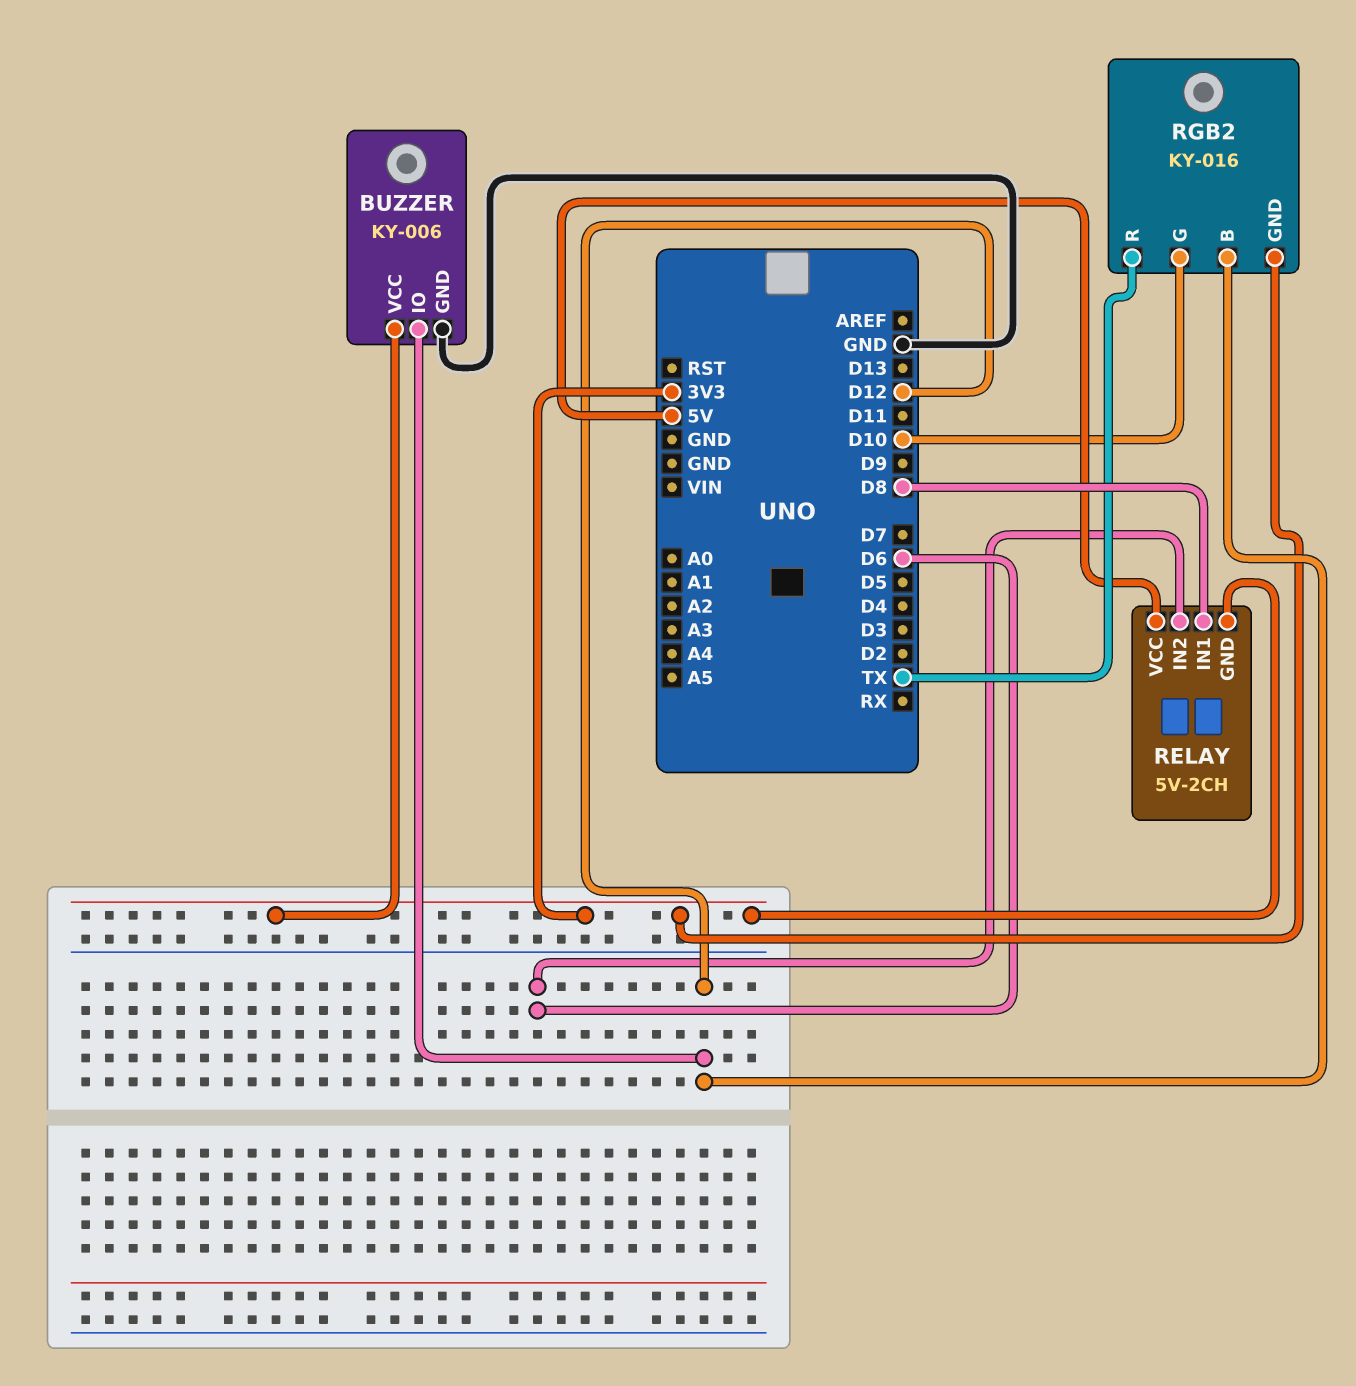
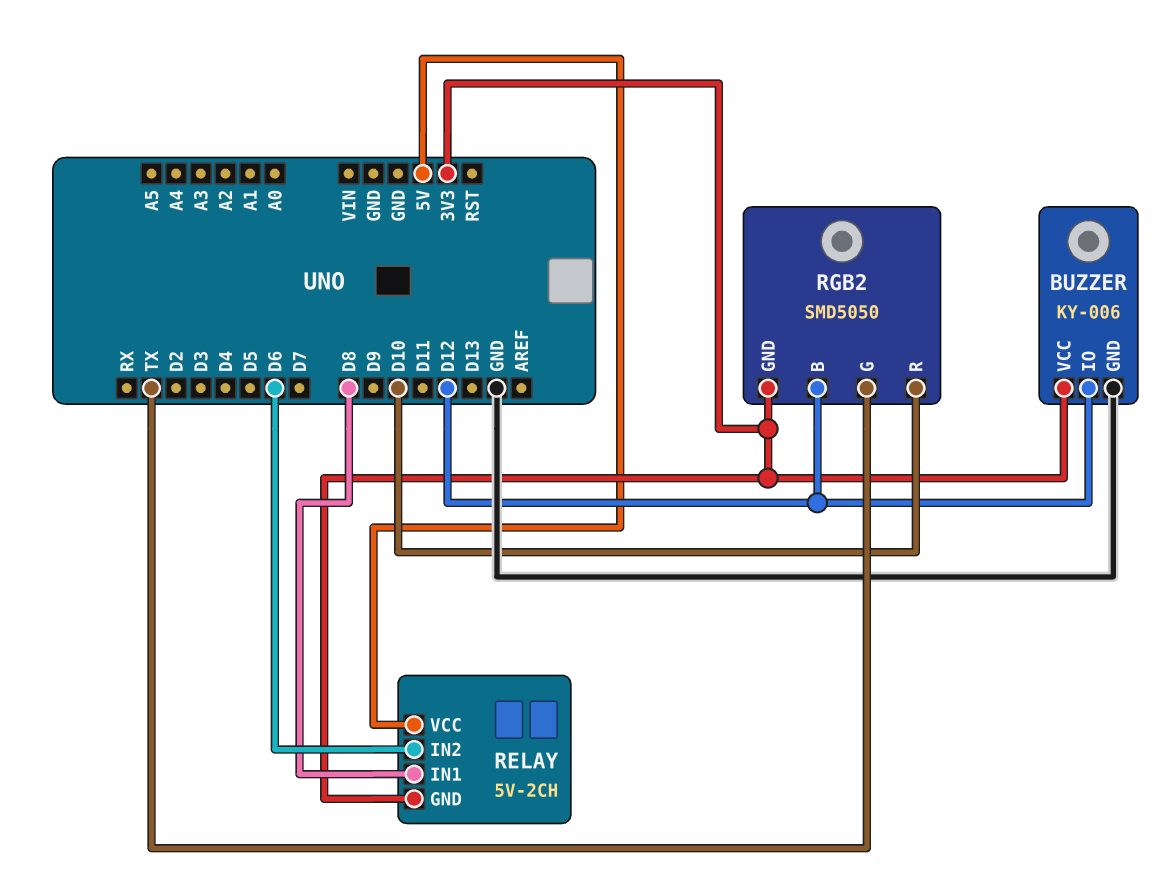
RGB2: KY-016 -> SMD5050
RGB2 pin G: D10 -> TX
RGB2 pin R: TX -> D10

